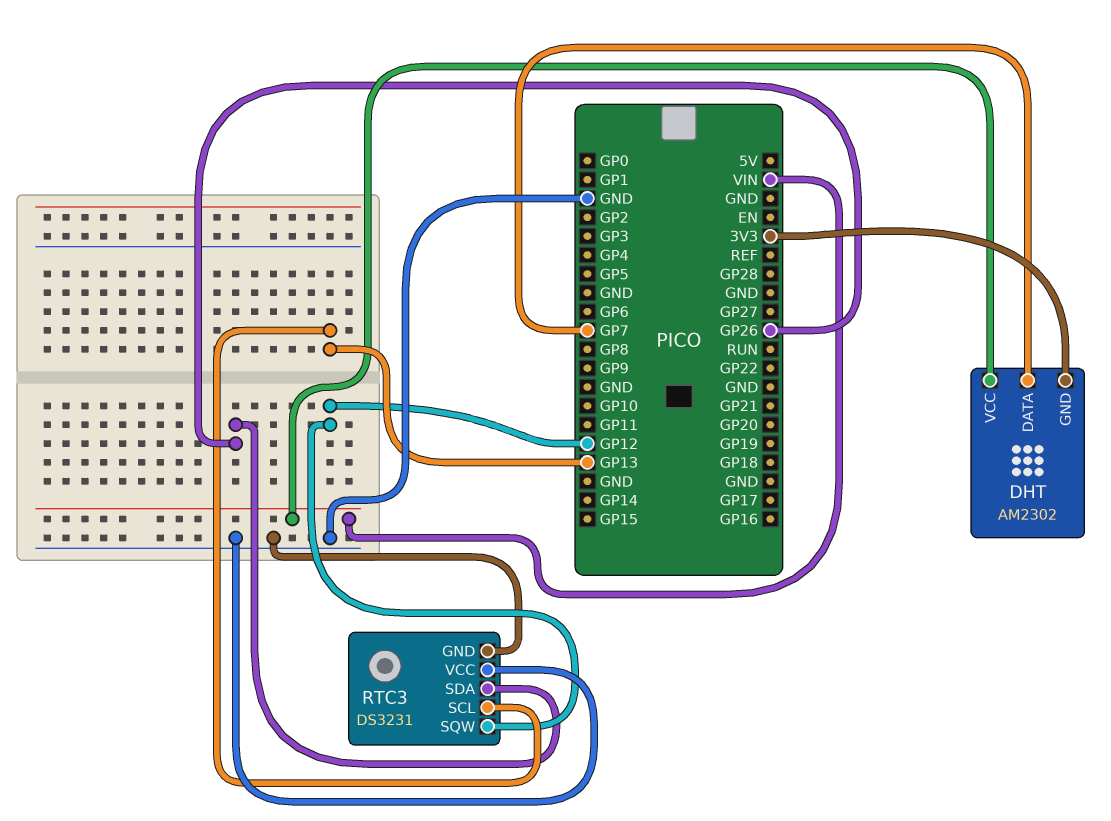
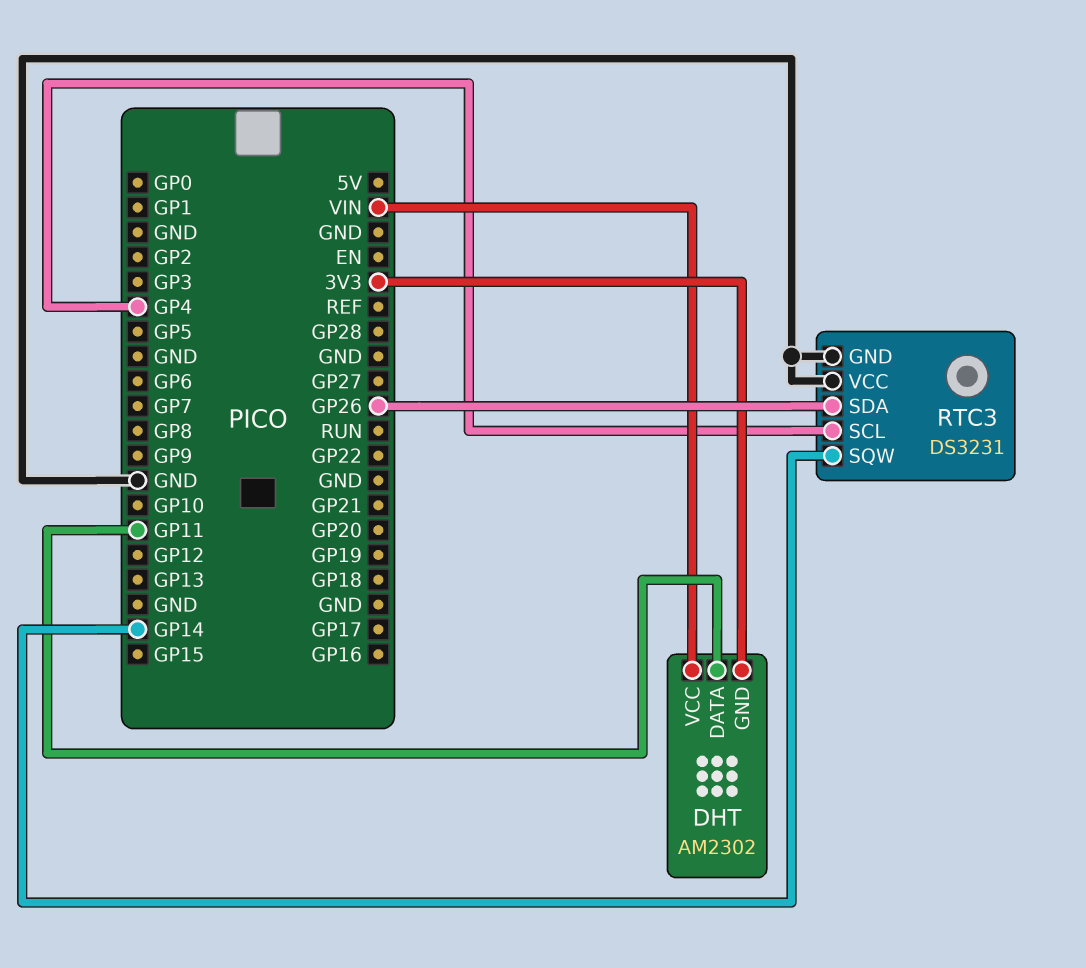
DHT pin DATA: GP7 -> GP11
RTC3 pin SCL: GP13 -> GP4
RTC3 pin SQW: GP12 -> GP14

